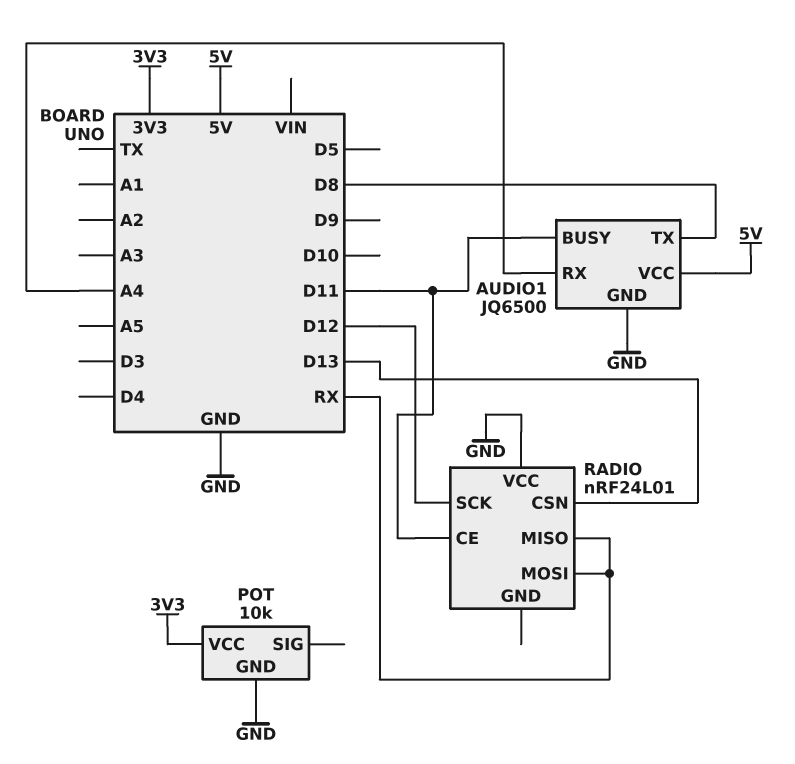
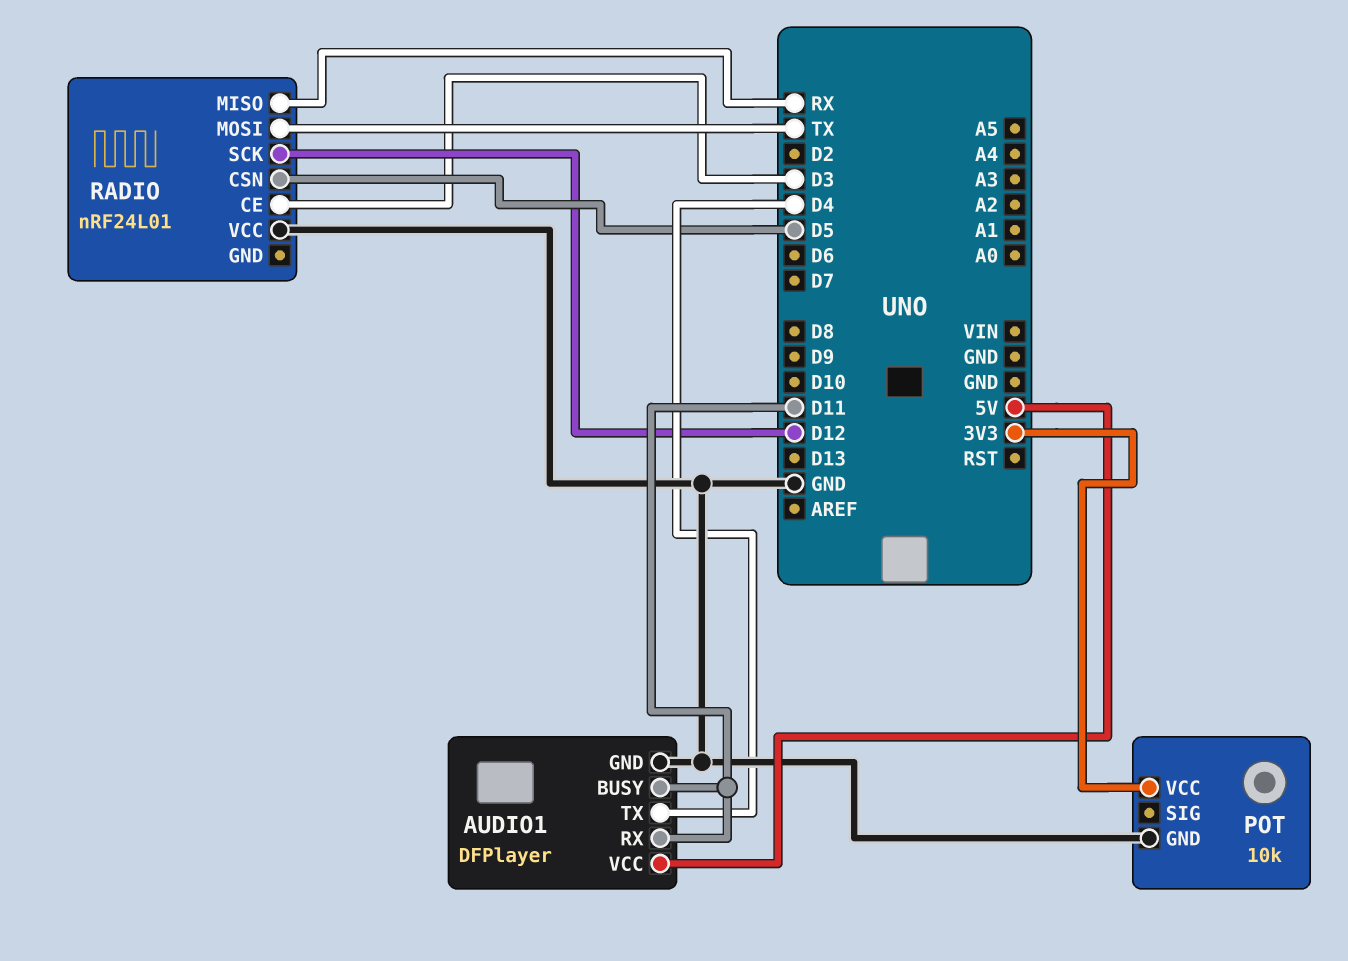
AUDIO1: JQ6500 -> DFPlayer
AUDIO1 pin RX: A4 -> D11
AUDIO1 pin TX: D8 -> D4
RADIO pin CE: D11 -> D3
RADIO pin CSN: D13 -> D5
RADIO pin MOSI: RX -> TX

